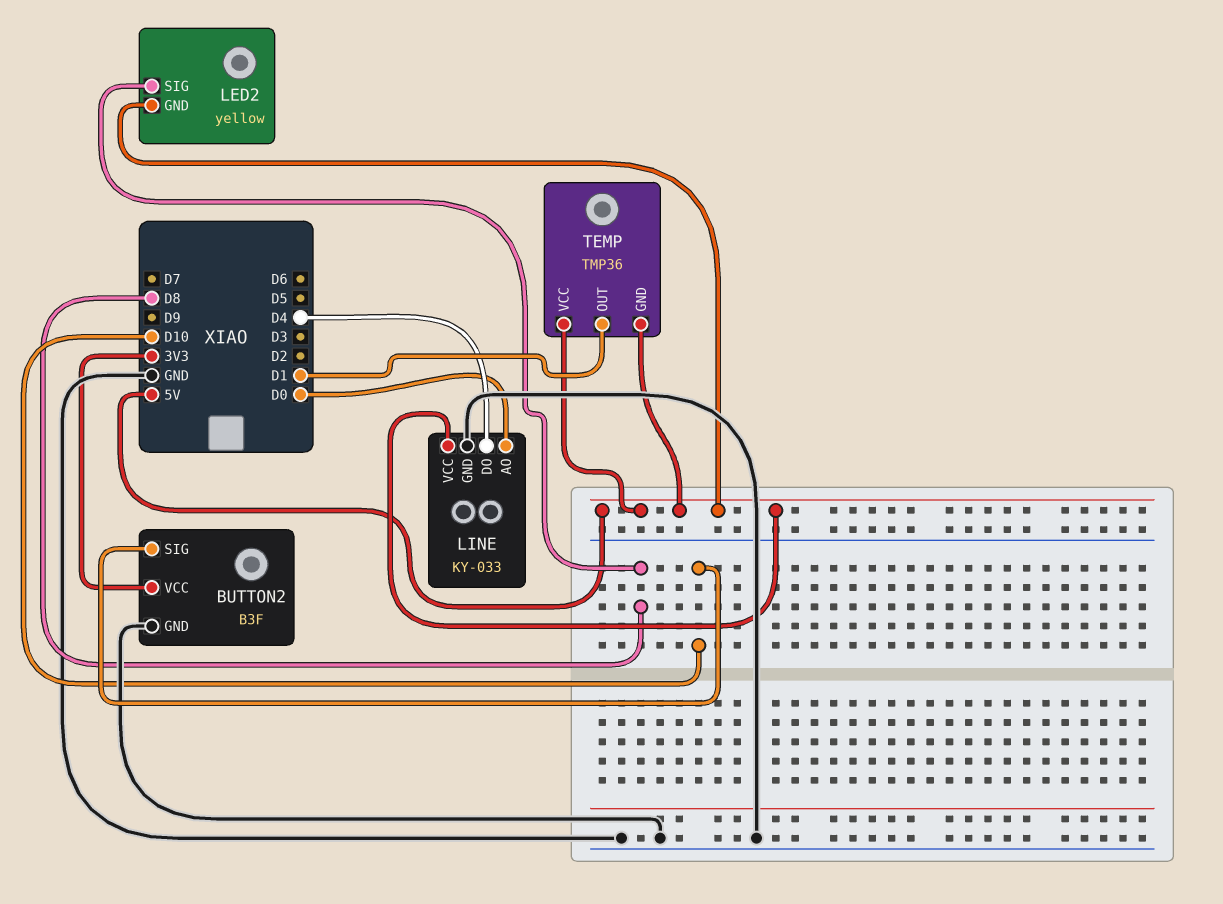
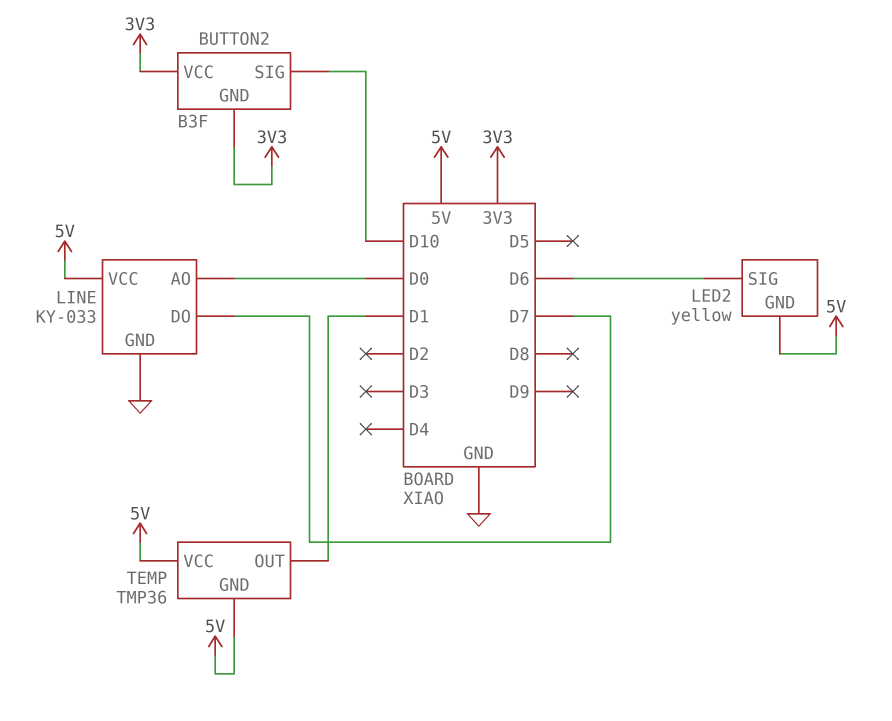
BUTTON2 pin GND: GND -> 3V3
LED2 pin SIG: D8 -> D6
LINE pin DO: D4 -> D7

